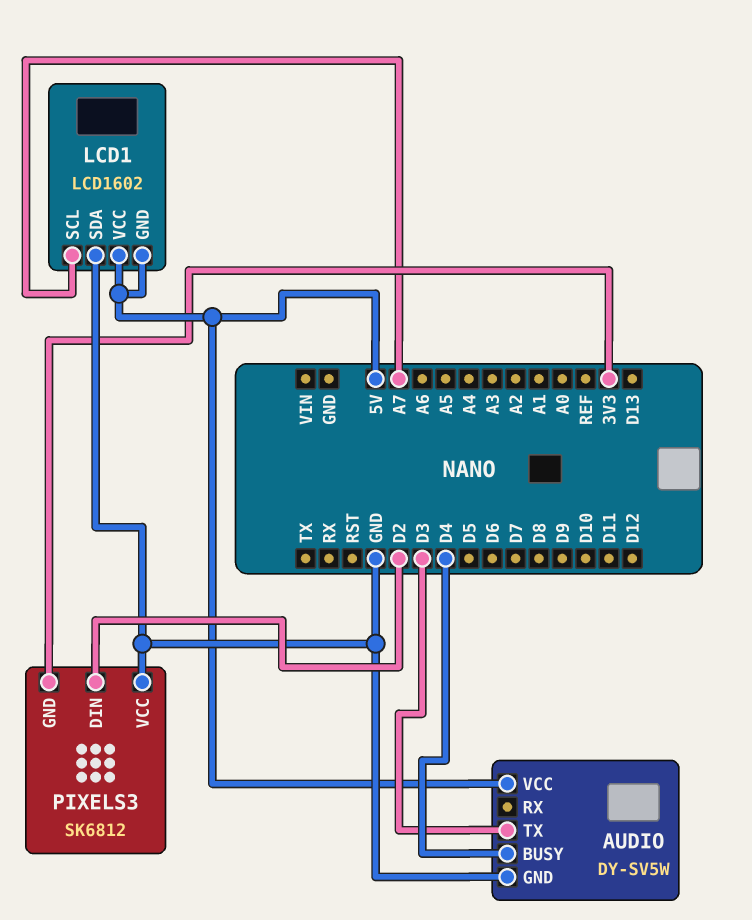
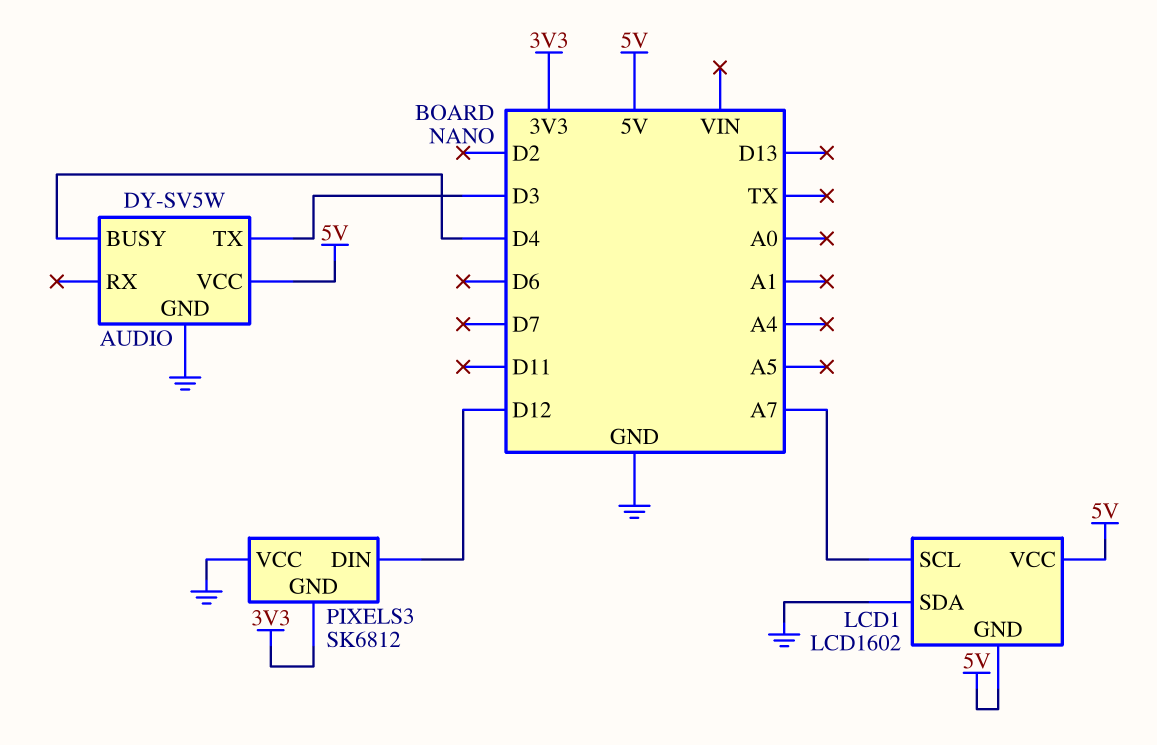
PIXELS3 pin DIN: D2 -> D12

